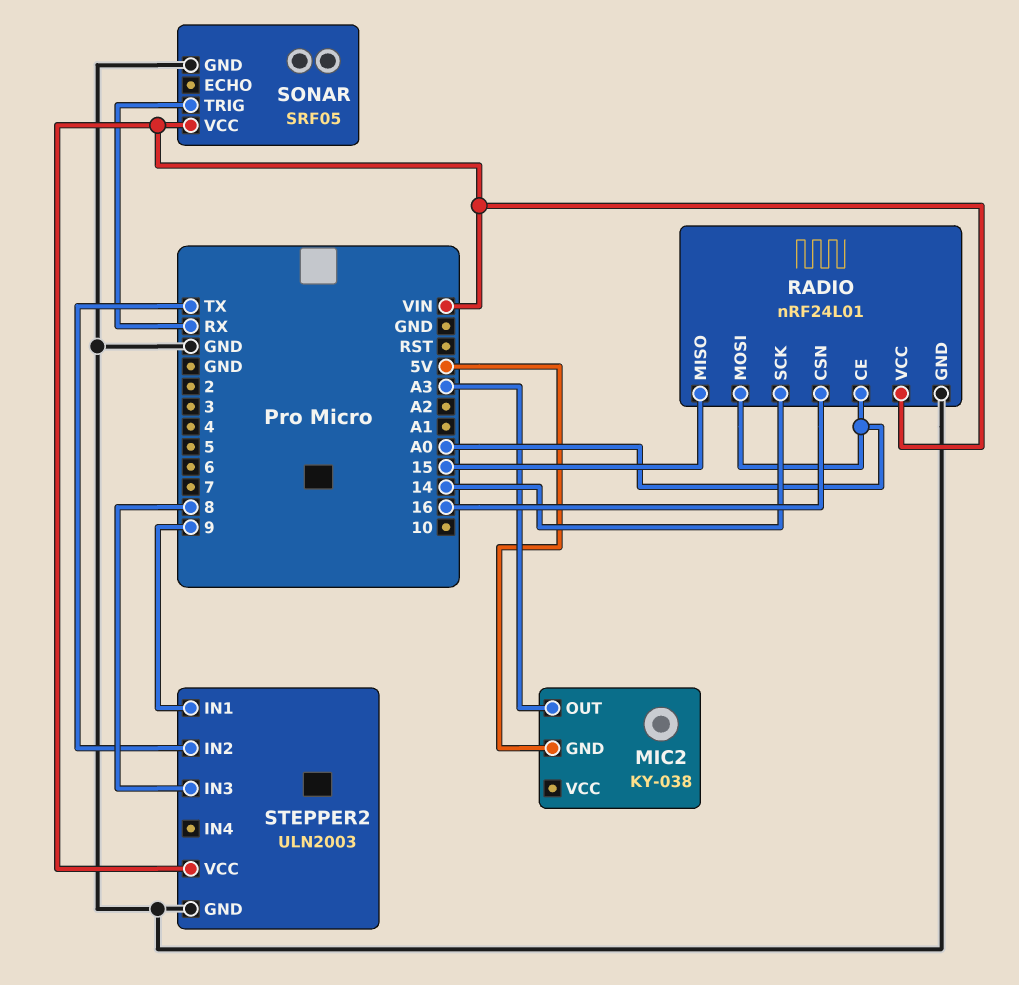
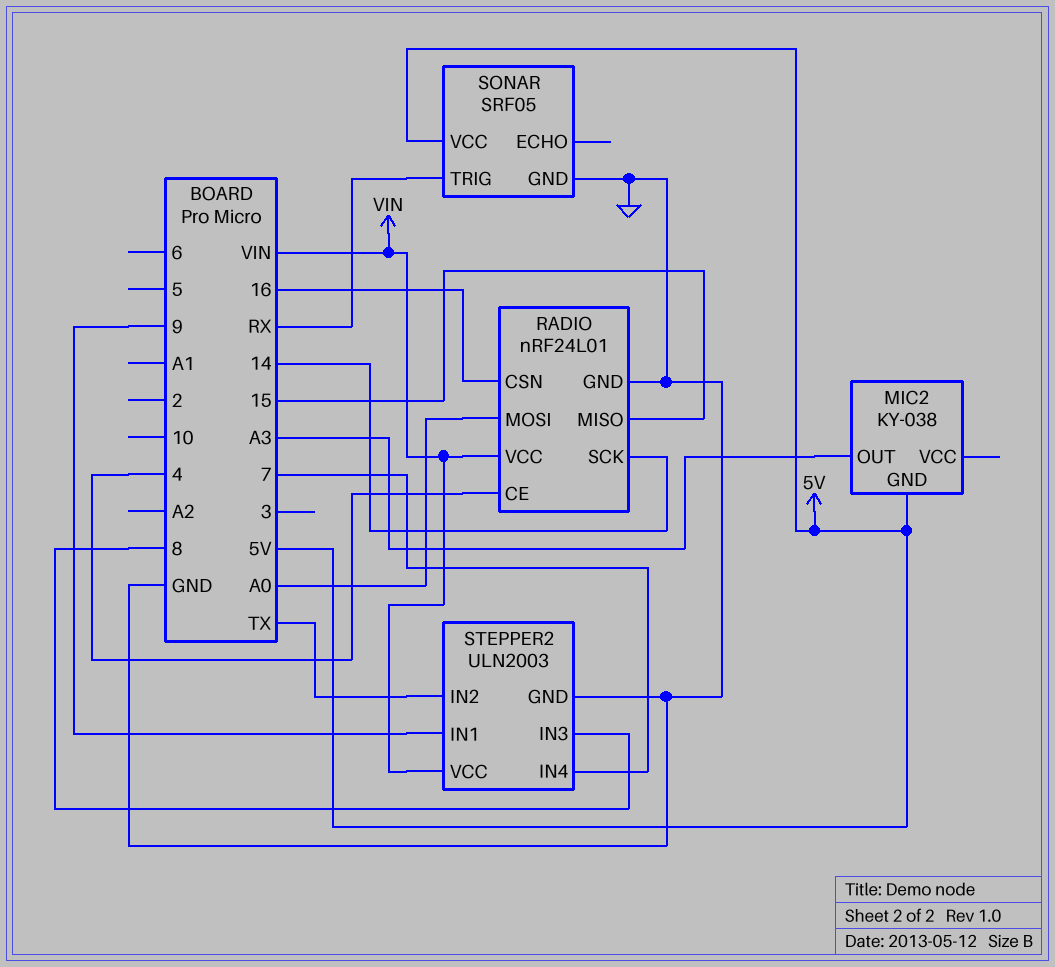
RADIO pin CE: A0 -> 4
SONAR pin VCC: VIN -> 5V
STEPPER2 pin IN4: none -> 7

